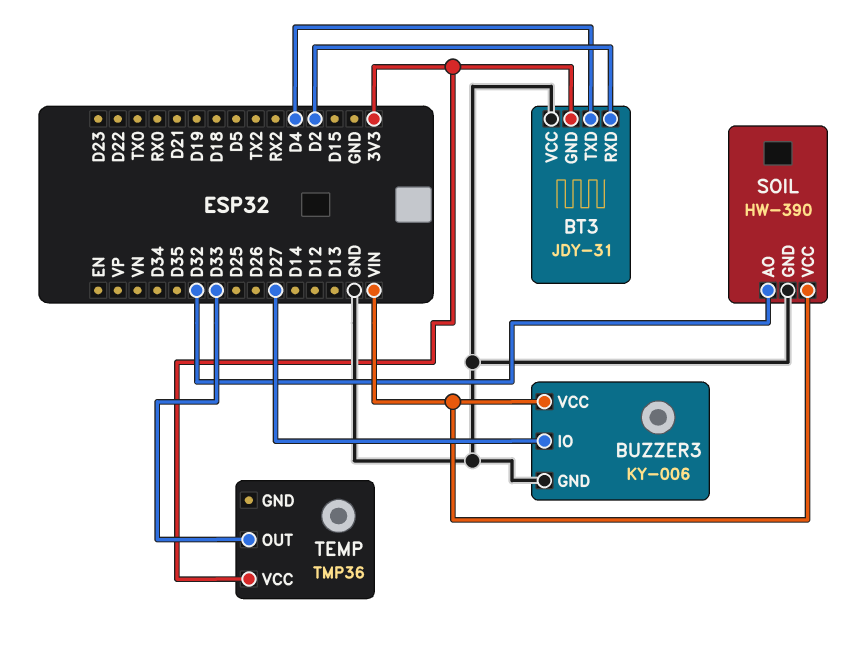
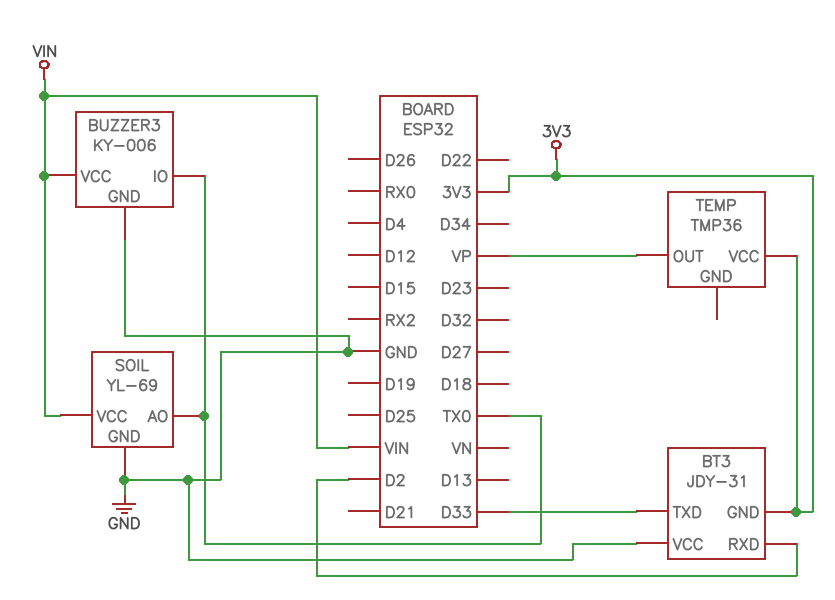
BT3 pin TXD: D4 -> D33
BUZZER3 pin IO: D27 -> TX0
SOIL: HW-390 -> YL-69
SOIL pin AO: D32 -> TX0
TEMP pin OUT: D33 -> VP

